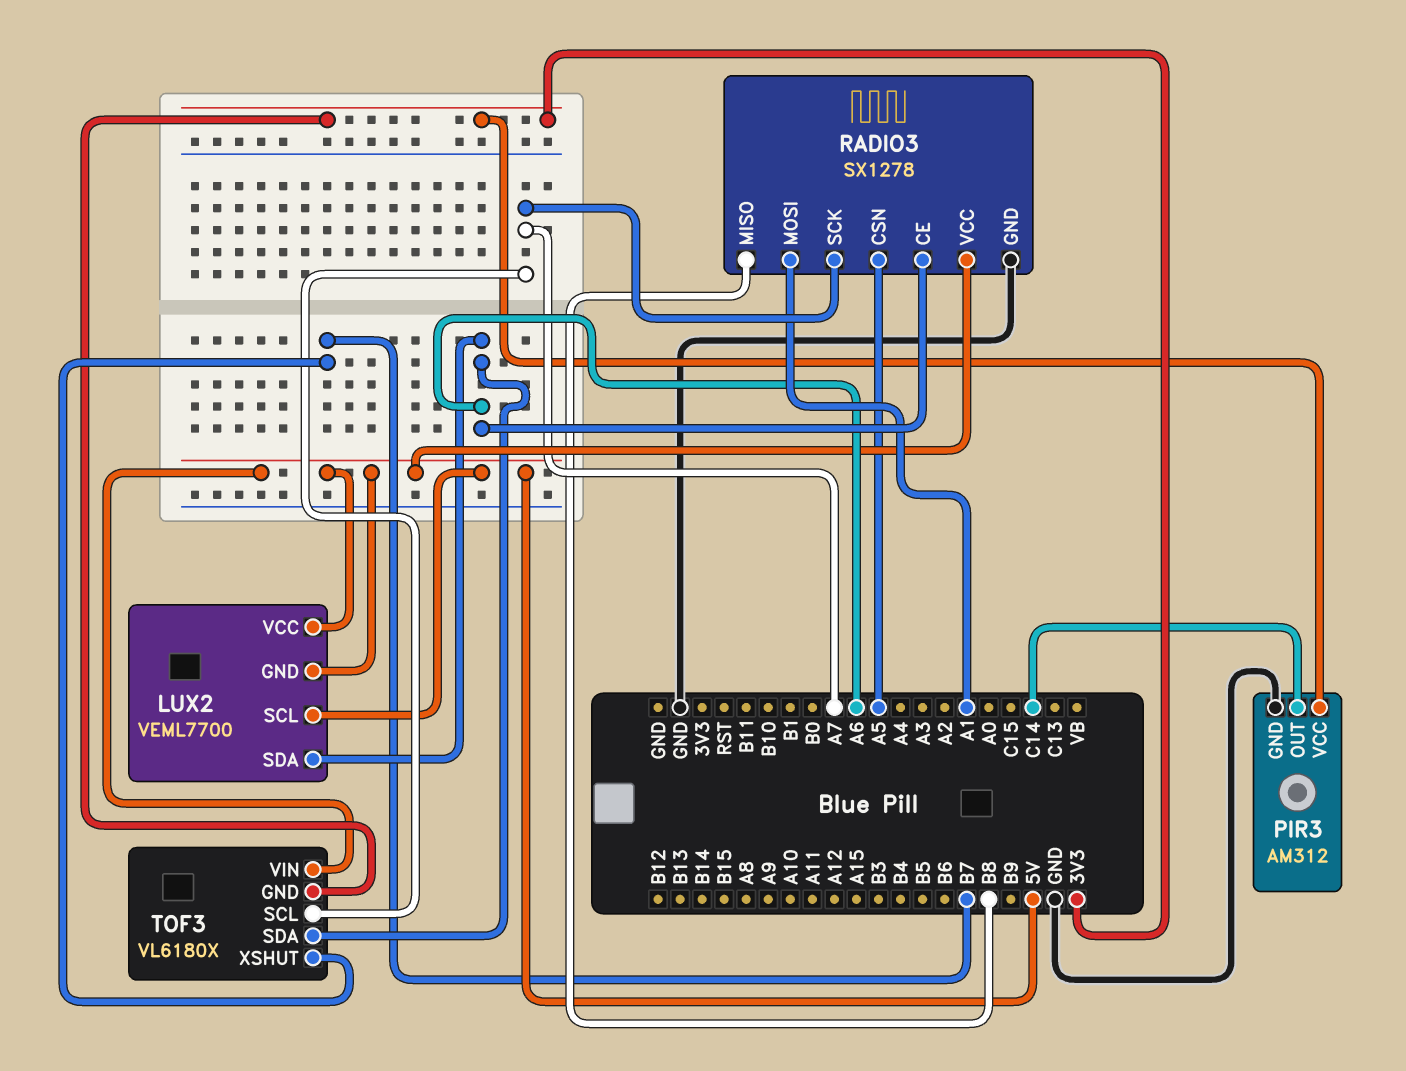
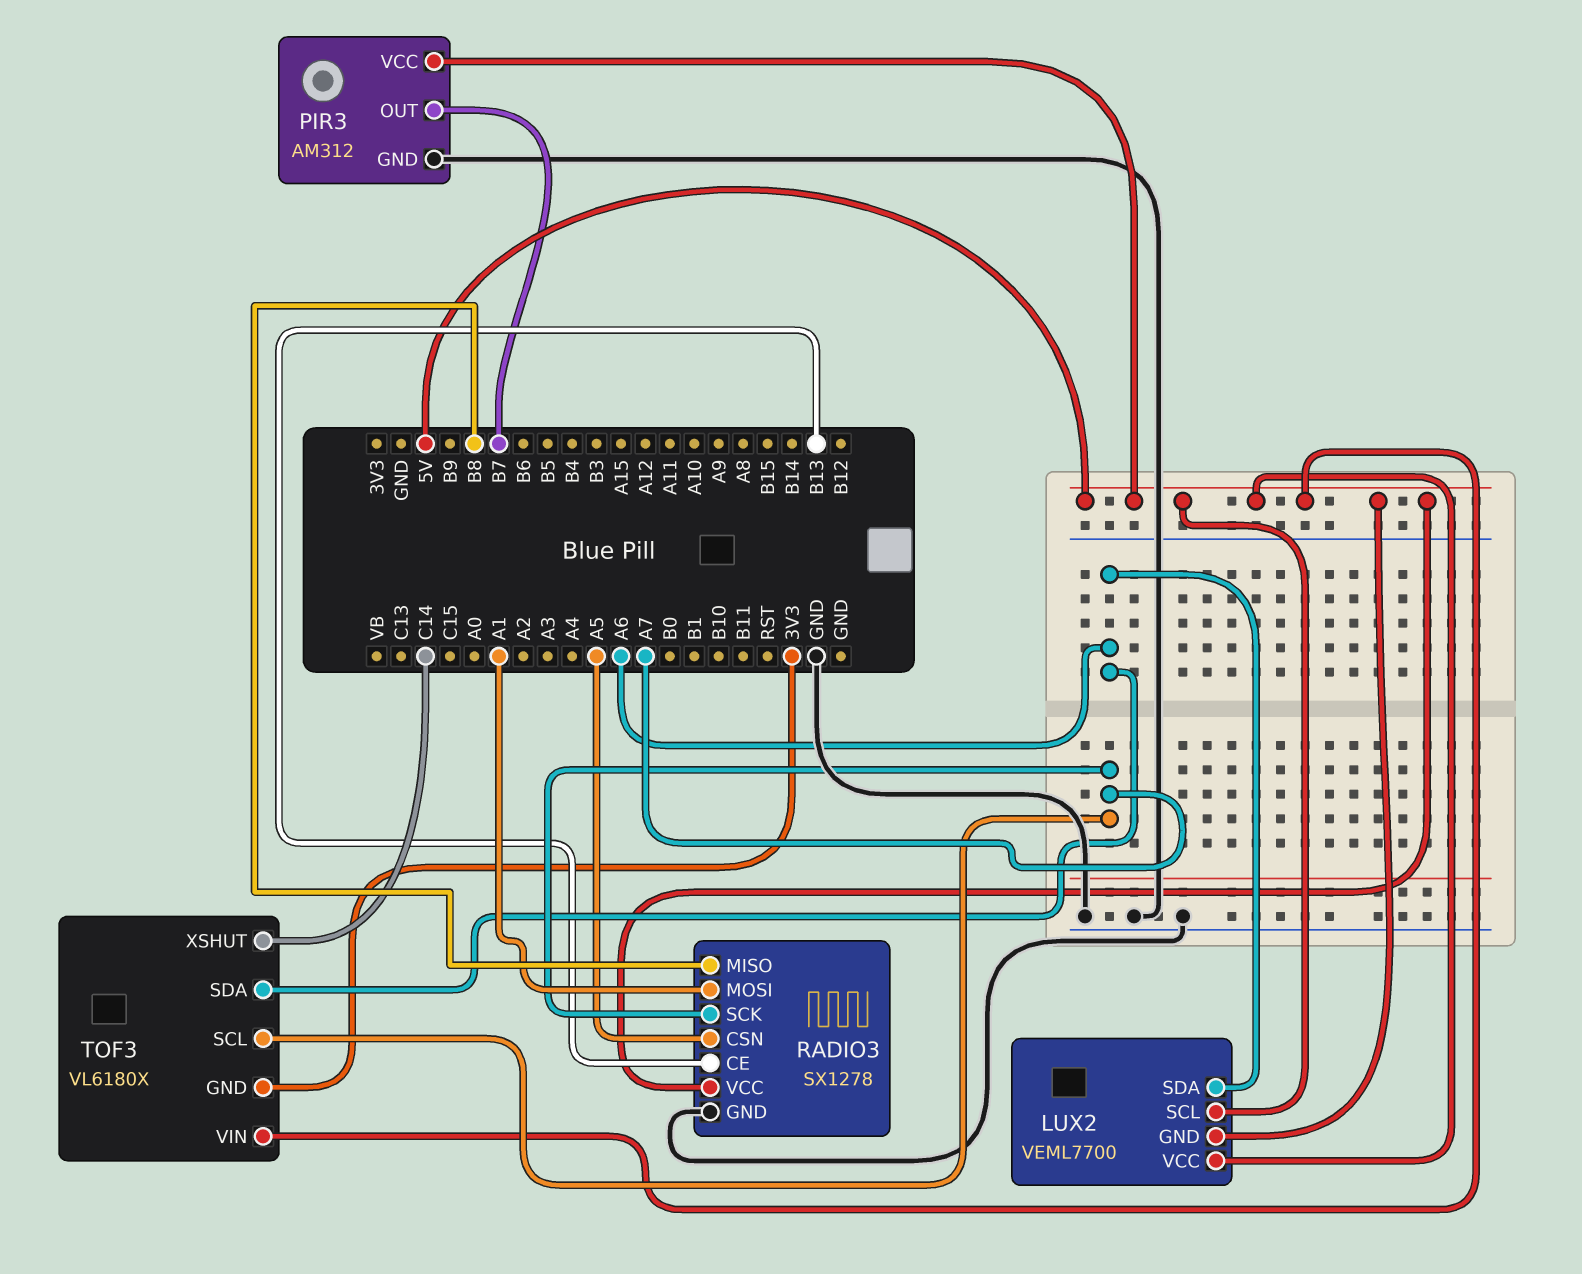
PIR3 pin OUT: C14 -> B7
PIR3 pin VCC: 3V3 -> 5V
RADIO3 pin CE: A6 -> B13
TOF3 pin XSHUT: B7 -> C14

